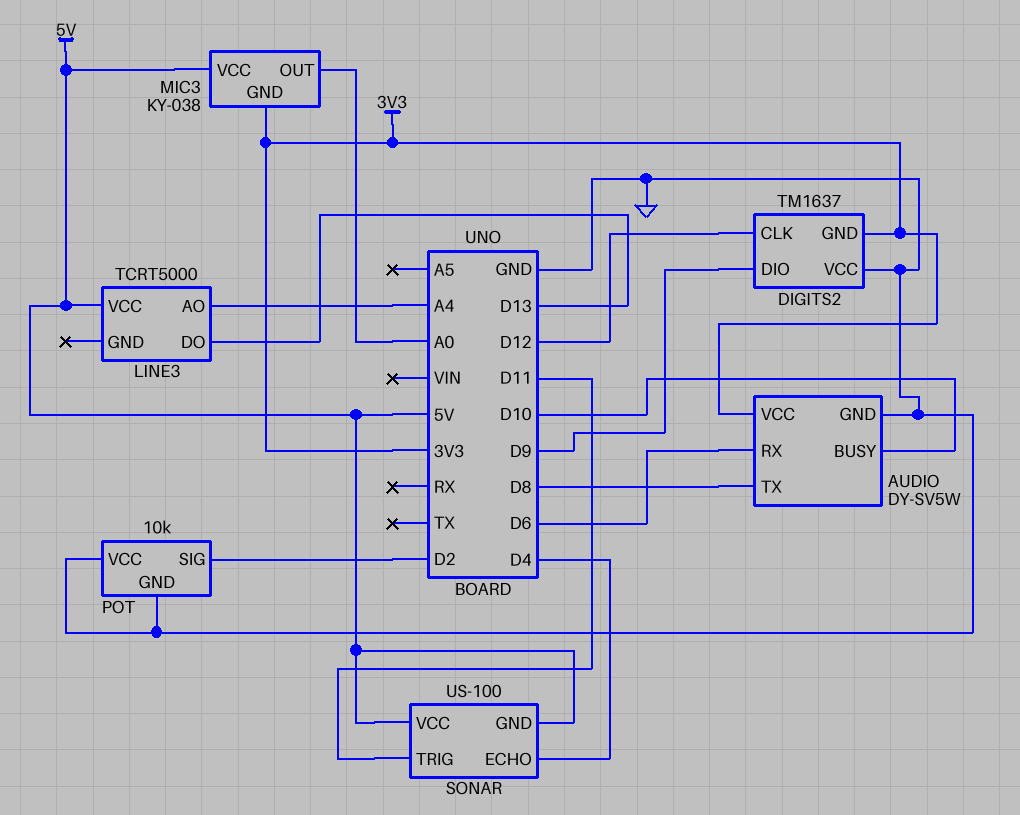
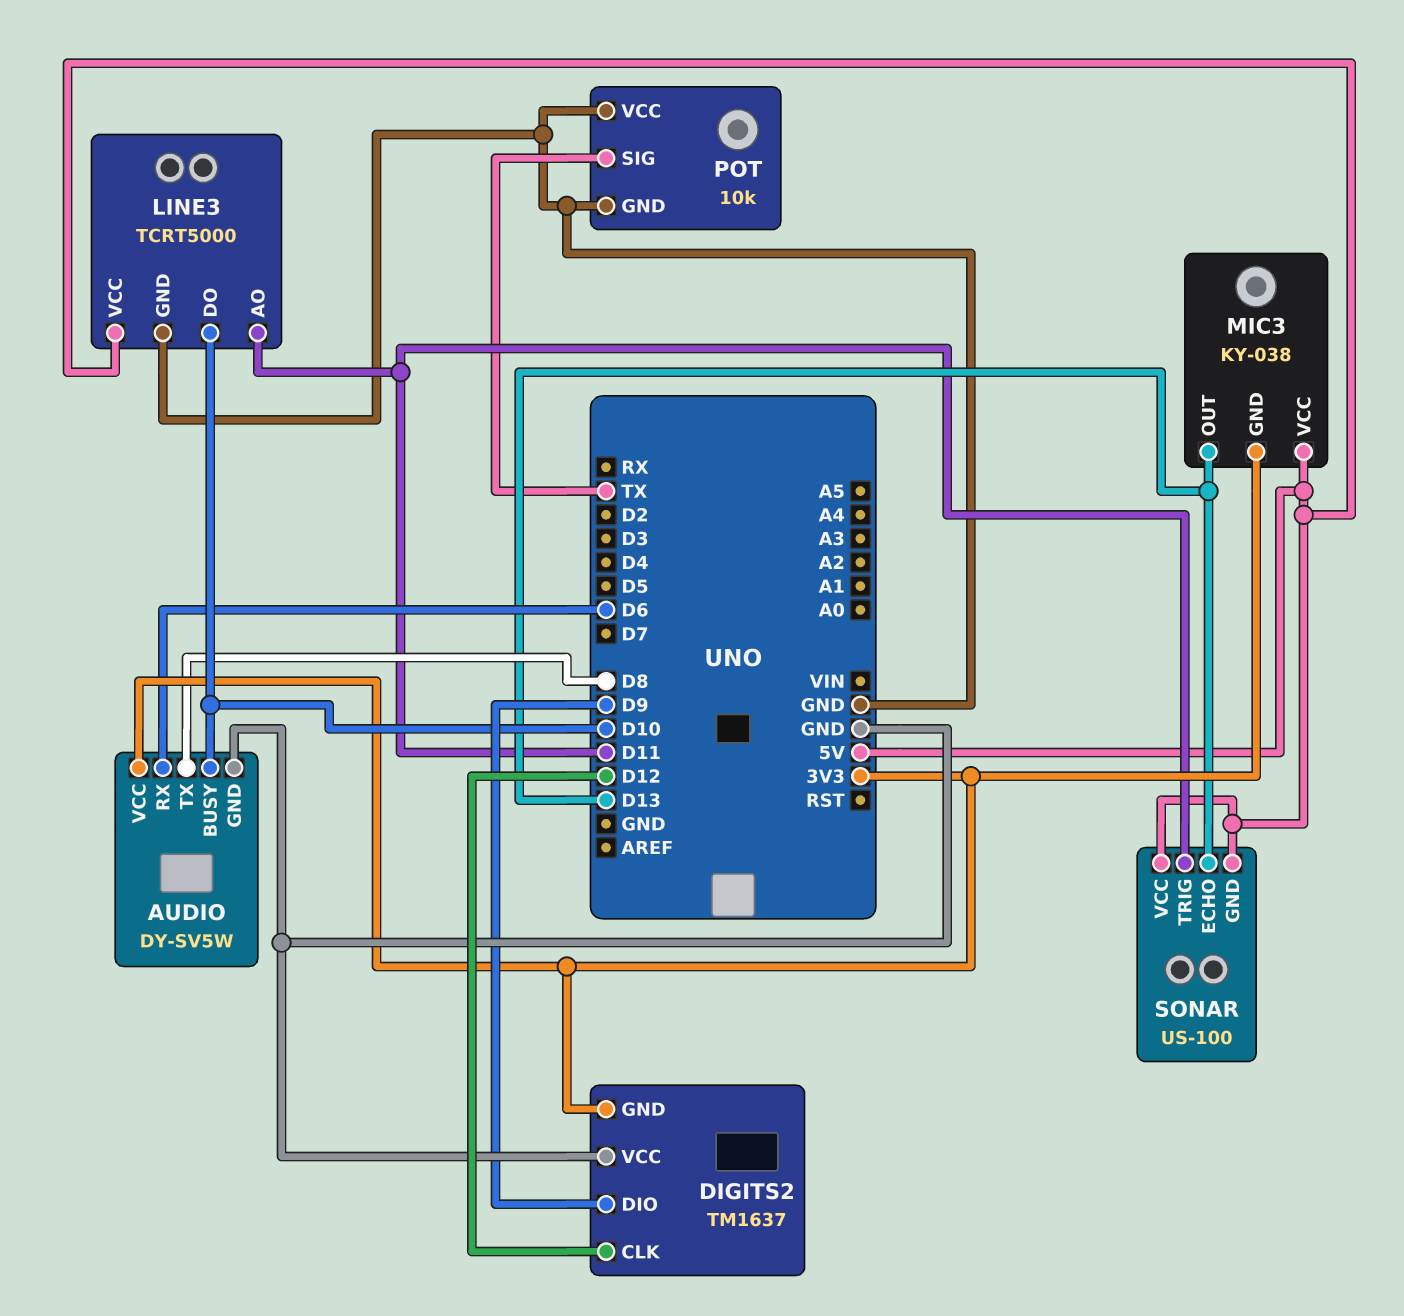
LINE3 pin AO: A4 -> D11
LINE3 pin DO: D13 -> D10
LINE3 pin GND: none -> GND
MIC3 pin OUT: A0 -> D13
POT pin SIG: D2 -> TX
SONAR pin ECHO: D4 -> D13

